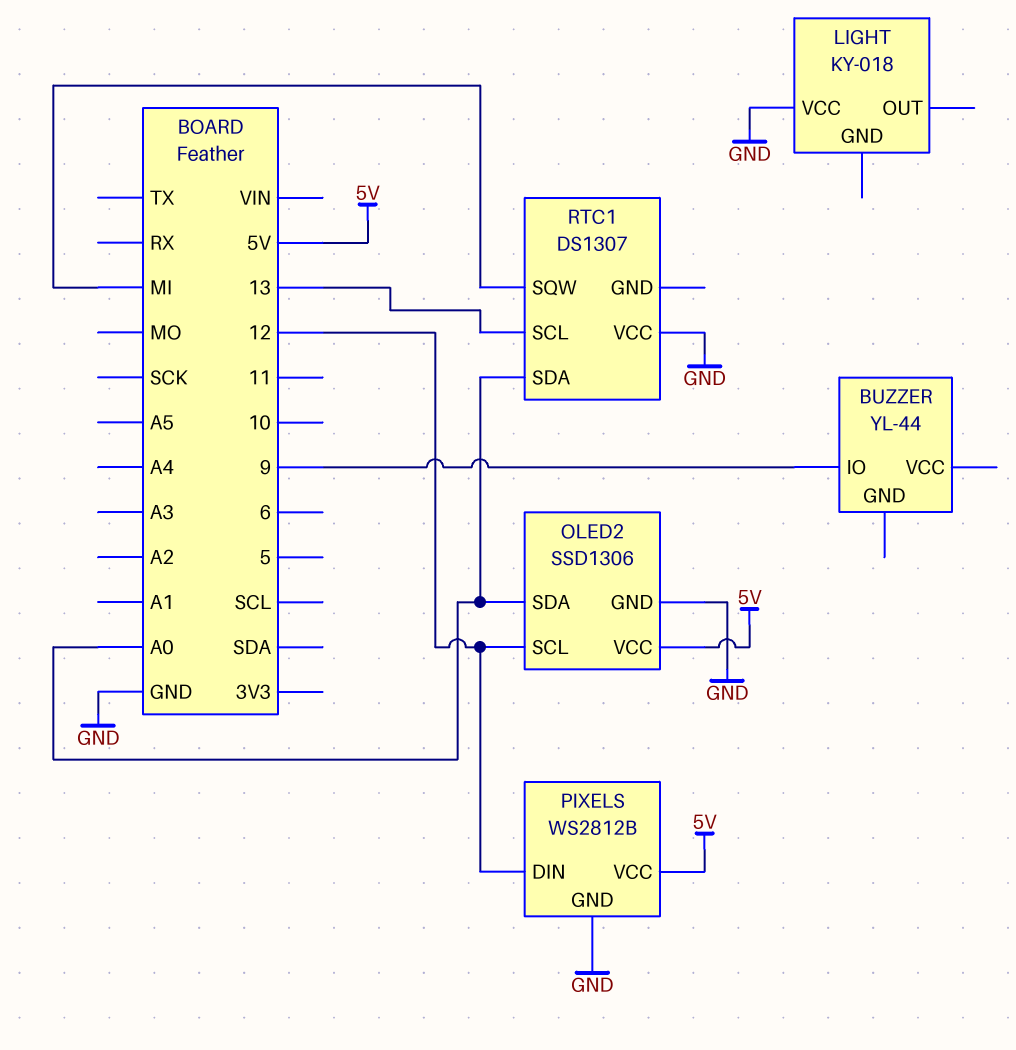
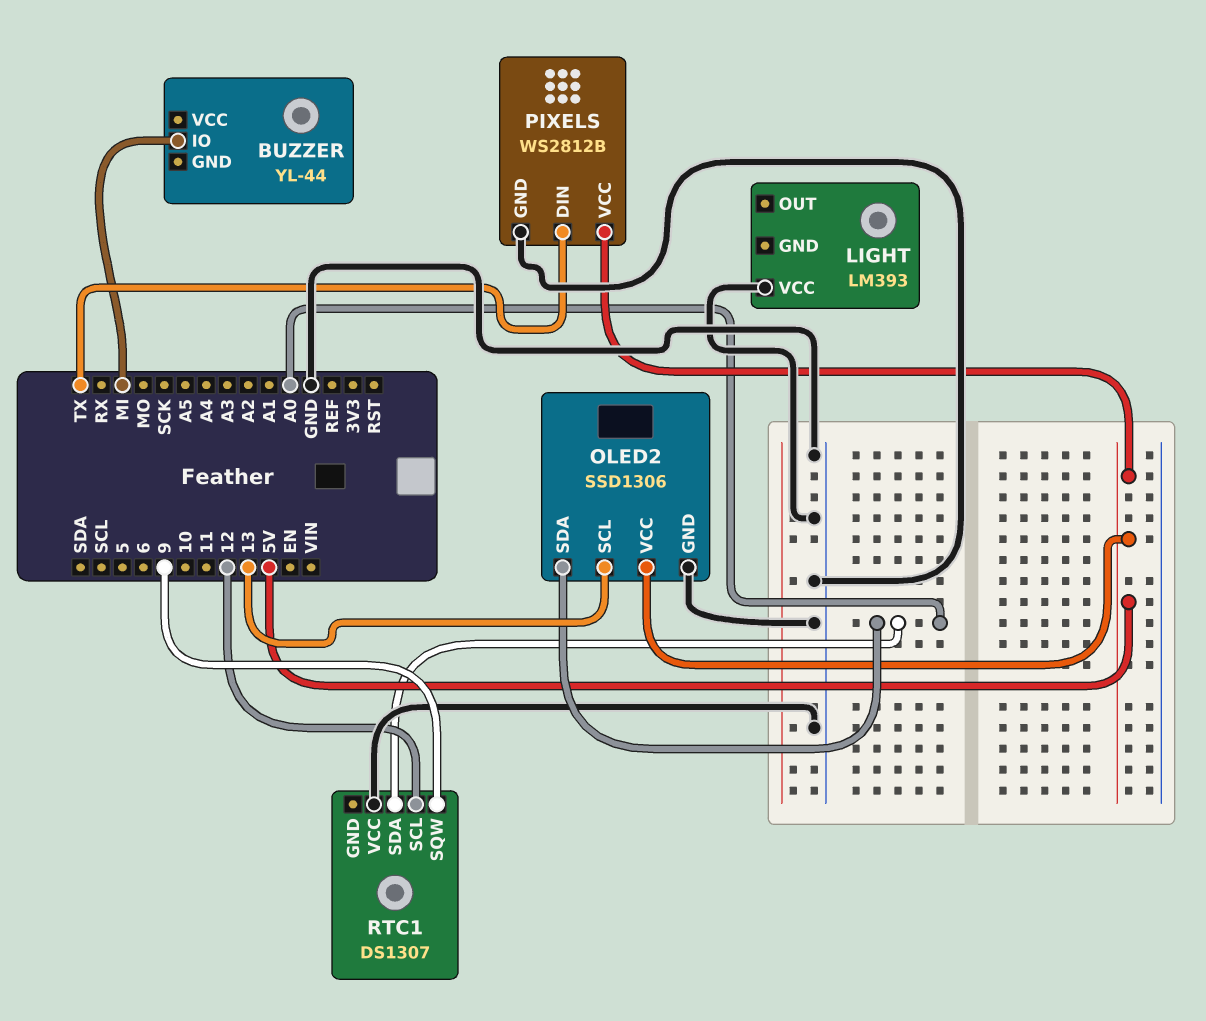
BUZZER pin IO: 9 -> MI
LIGHT: KY-018 -> LM393
OLED2 pin SCL: 12 -> 13
PIXELS pin DIN: 12 -> TX
RTC1 pin SCL: 13 -> 12
RTC1 pin SQW: MI -> 9

